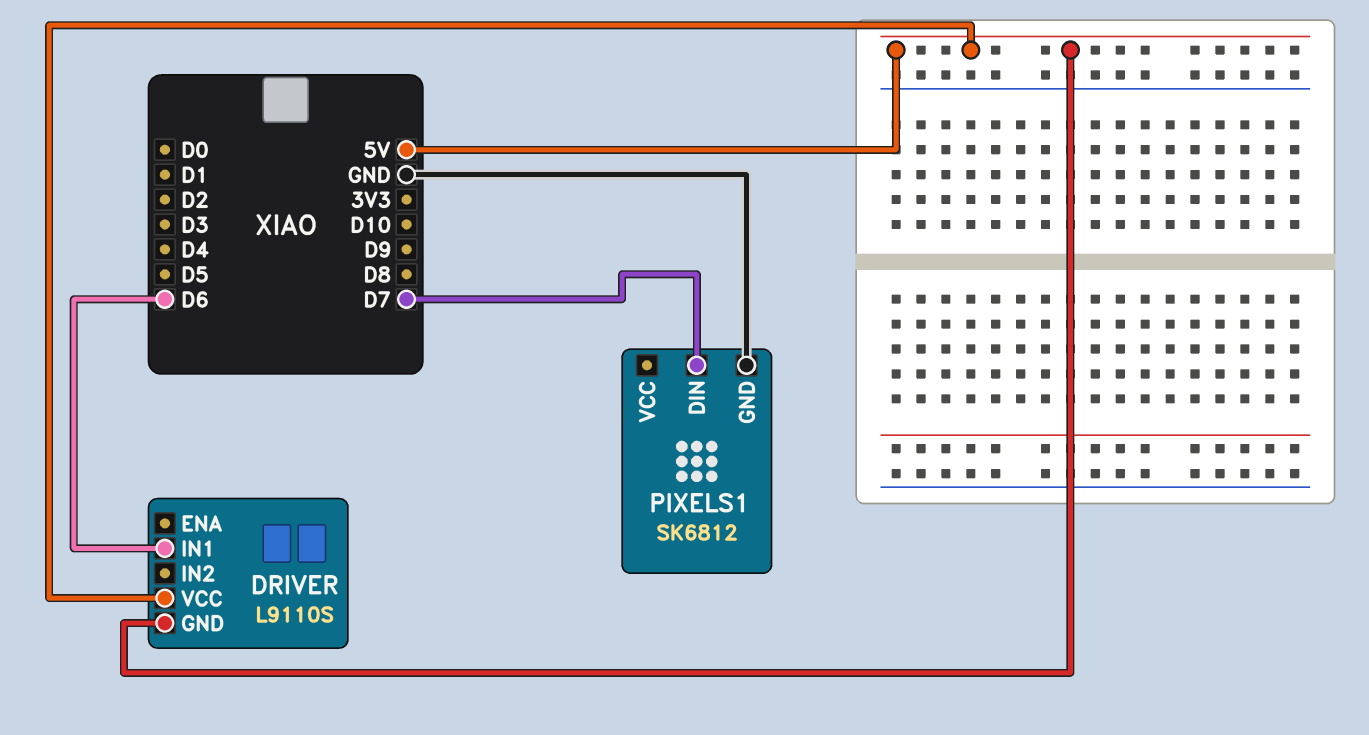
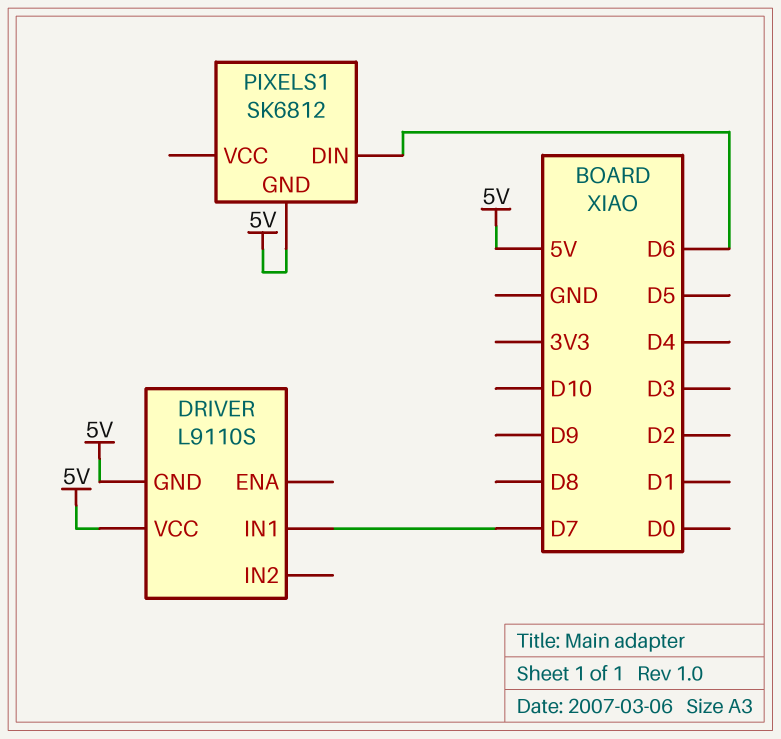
DRIVER pin IN1: D6 -> D7
PIXELS1 pin DIN: D7 -> D6
PIXELS1 pin GND: GND -> 5V

